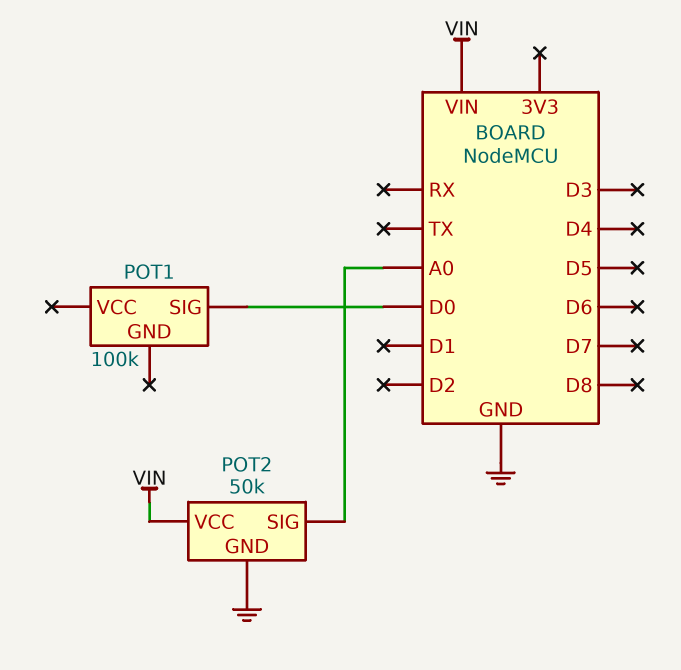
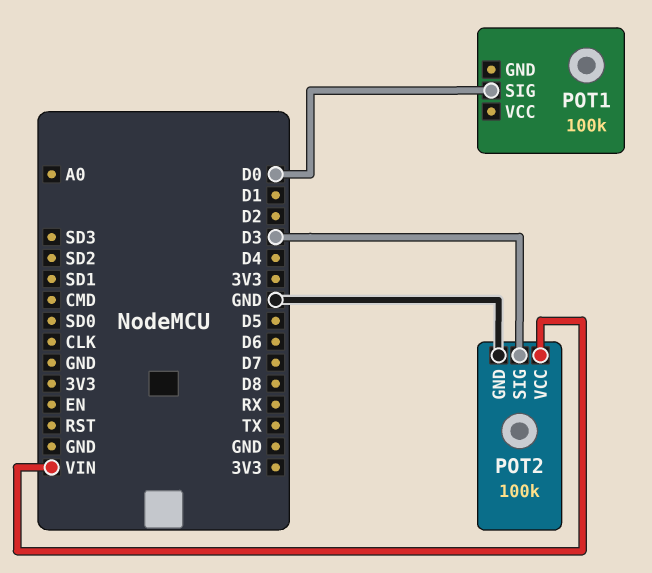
POT2: 50k -> 100k
POT2 pin SIG: A0 -> D3

